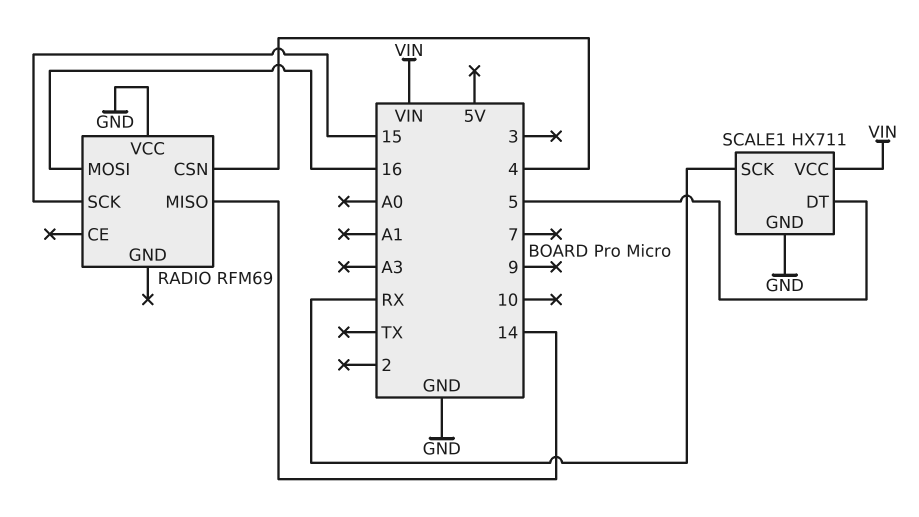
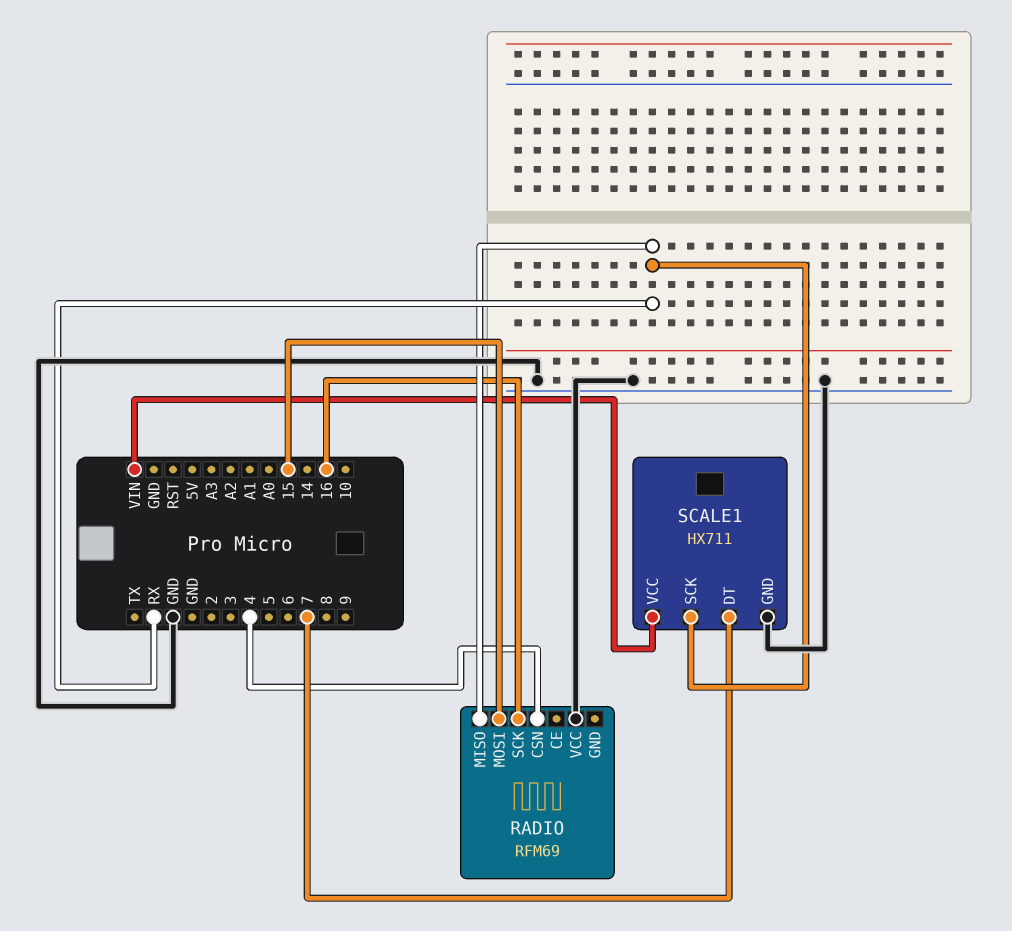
RADIO pin MISO: 14 -> RX
RADIO pin MOSI: 16 -> 15
RADIO pin SCK: 15 -> 16
SCALE1 pin DT: 5 -> 7

